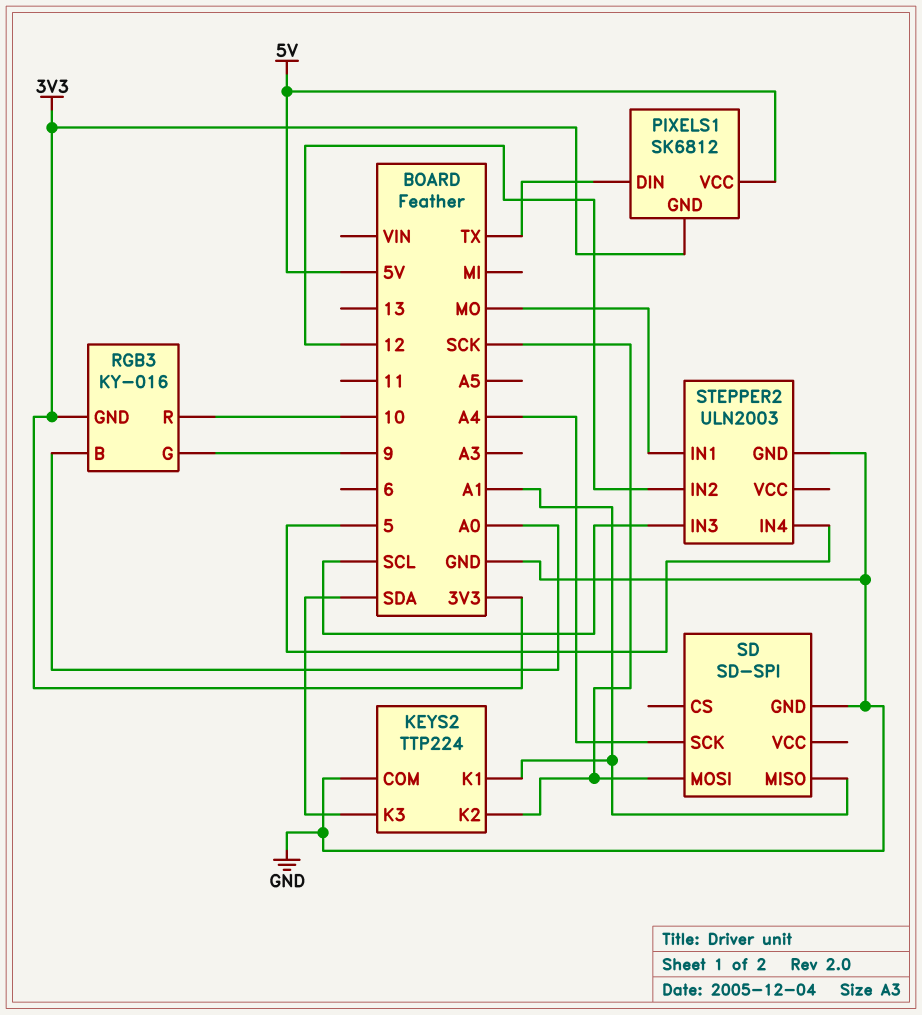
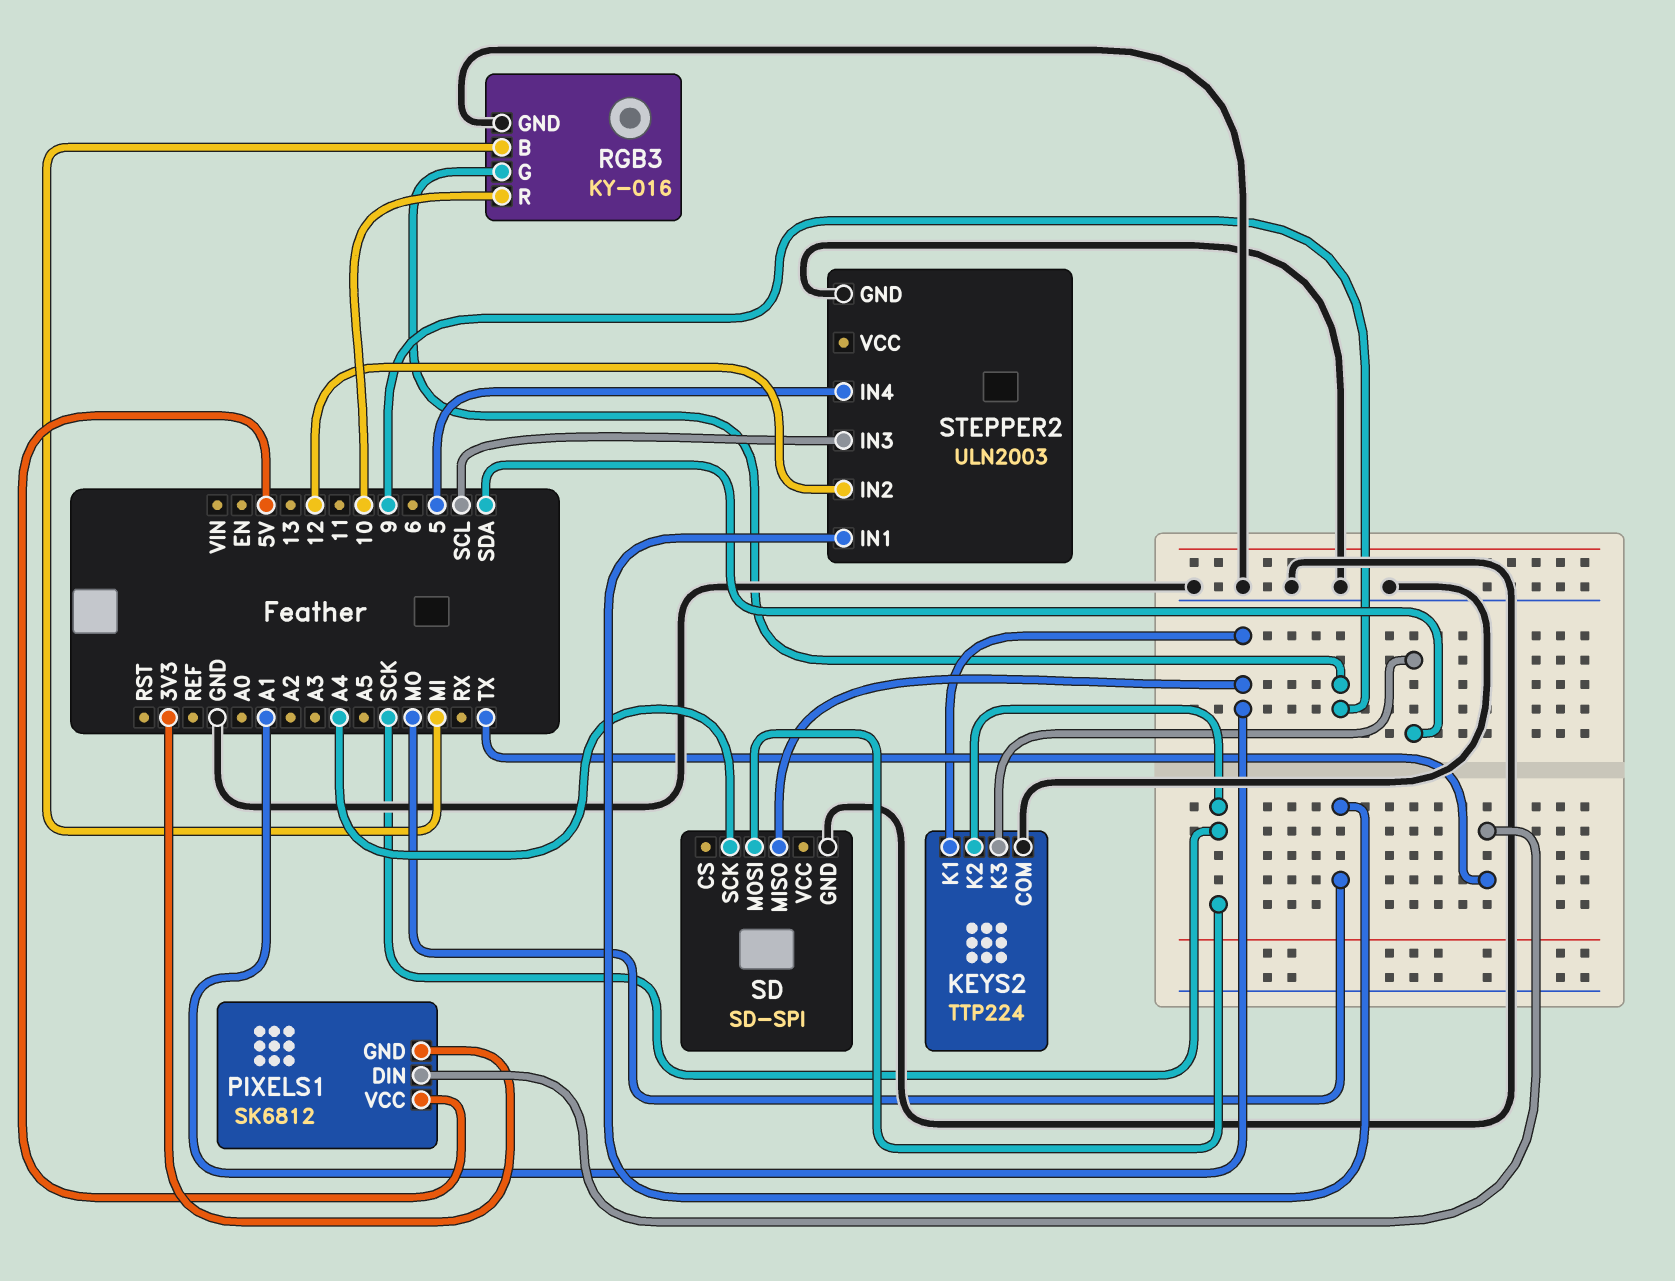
RGB3 pin B: A0 -> MI
RGB3 pin GND: 3V3 -> GND

